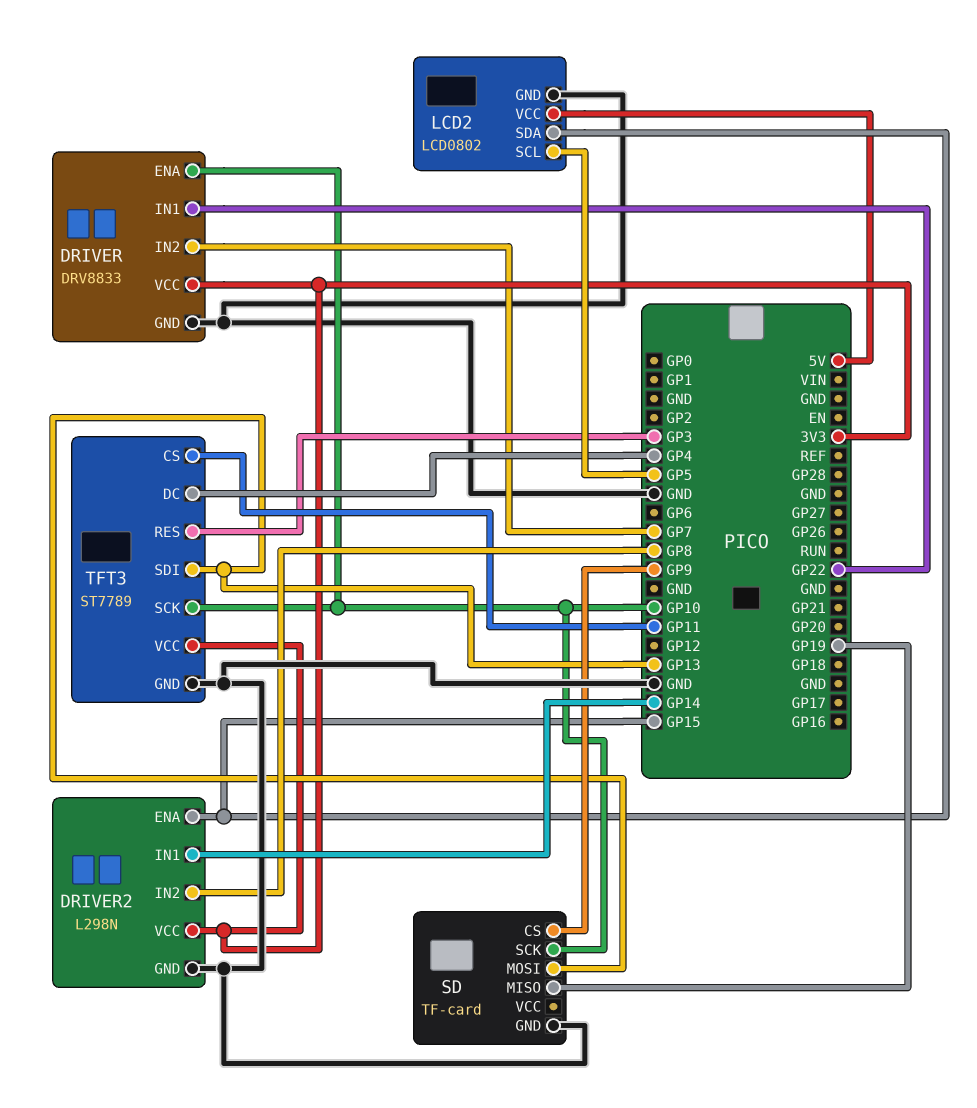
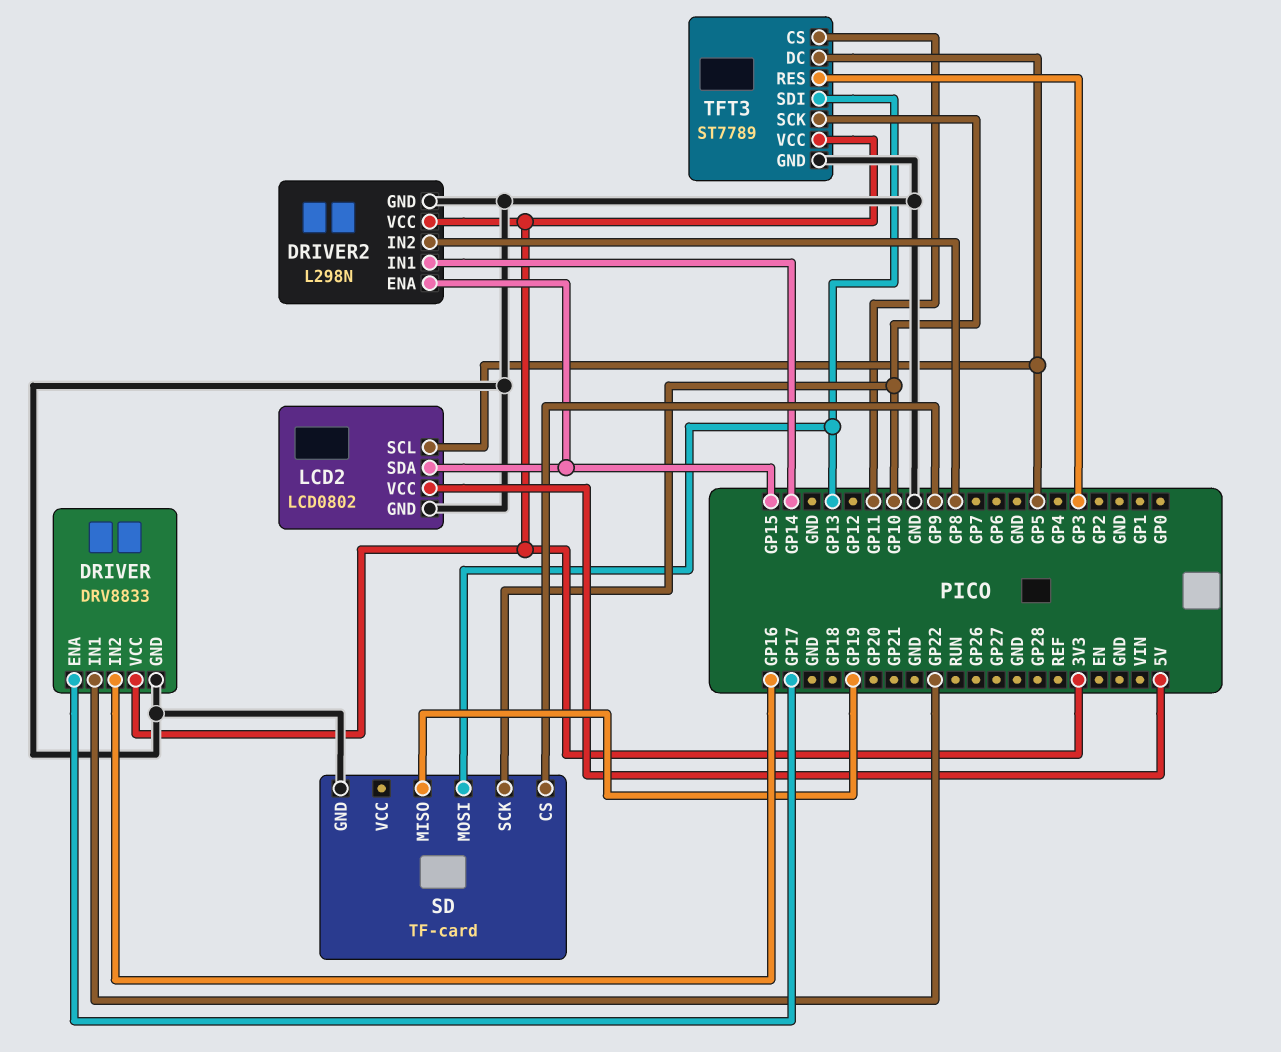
DRIVER pin ENA: GP10 -> GP17
DRIVER pin IN2: GP7 -> GP16
TFT3 pin DC: GP4 -> GP5

